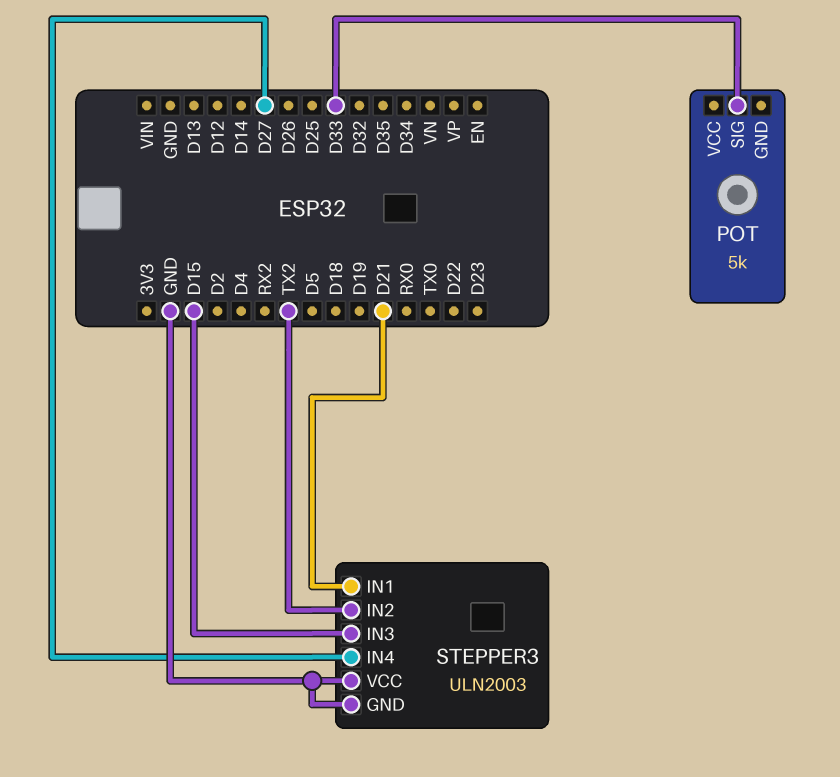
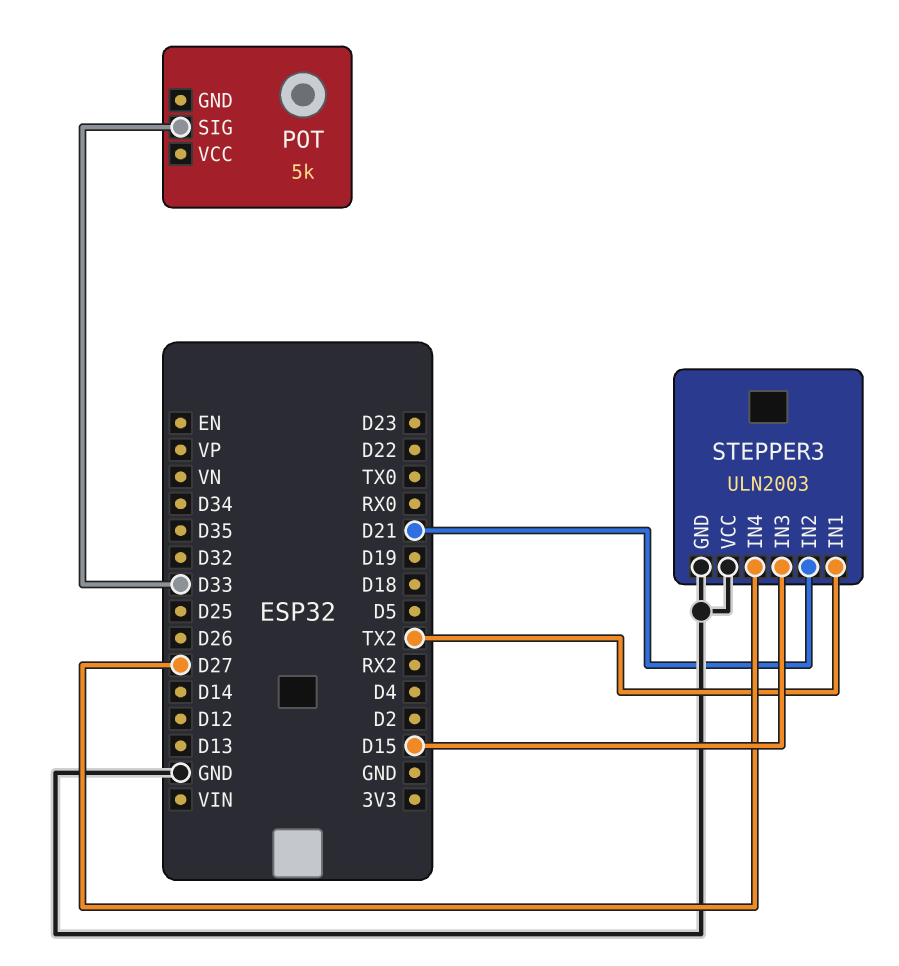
STEPPER3 pin IN1: D21 -> TX2
STEPPER3 pin IN2: TX2 -> D21

